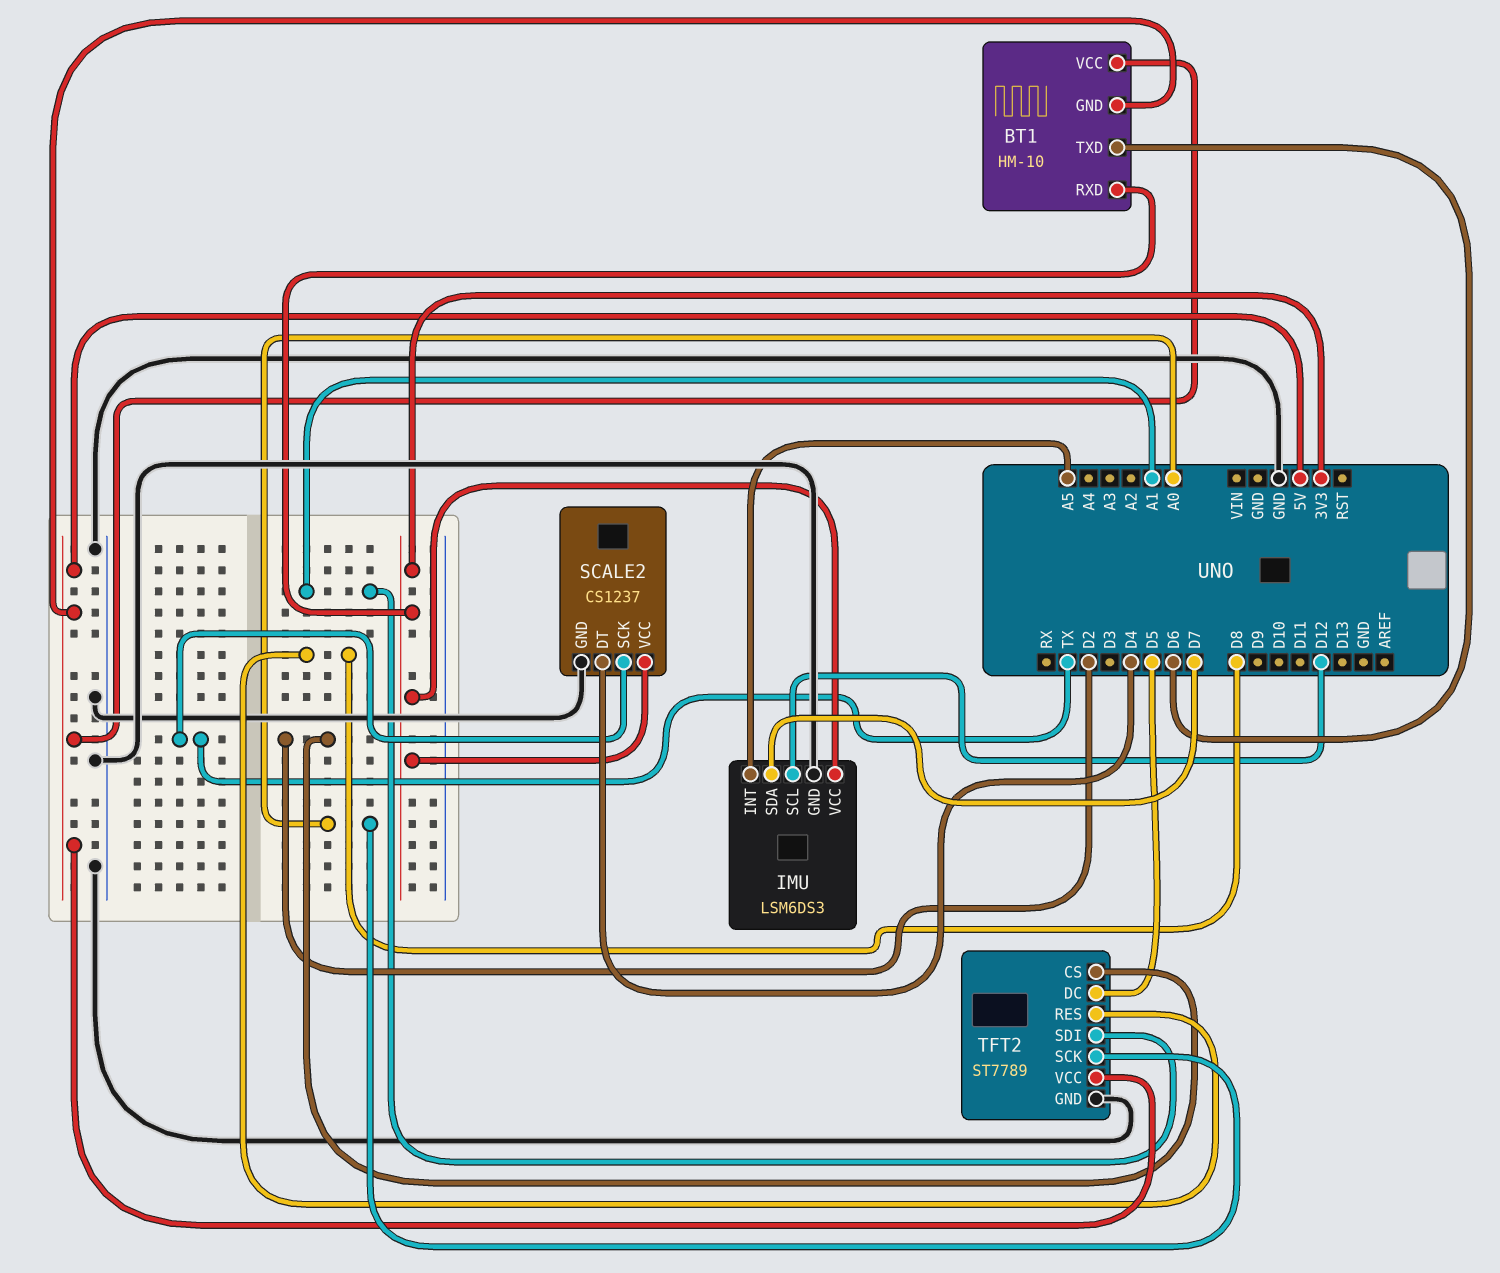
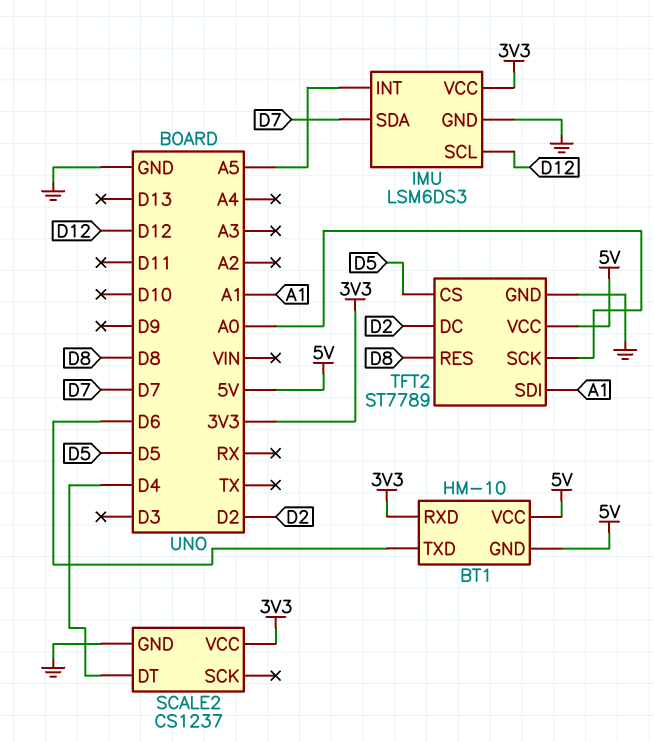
SCALE2 pin SCK: TX -> none
TFT2 pin CS: D2 -> D5
TFT2 pin DC: D5 -> D2

